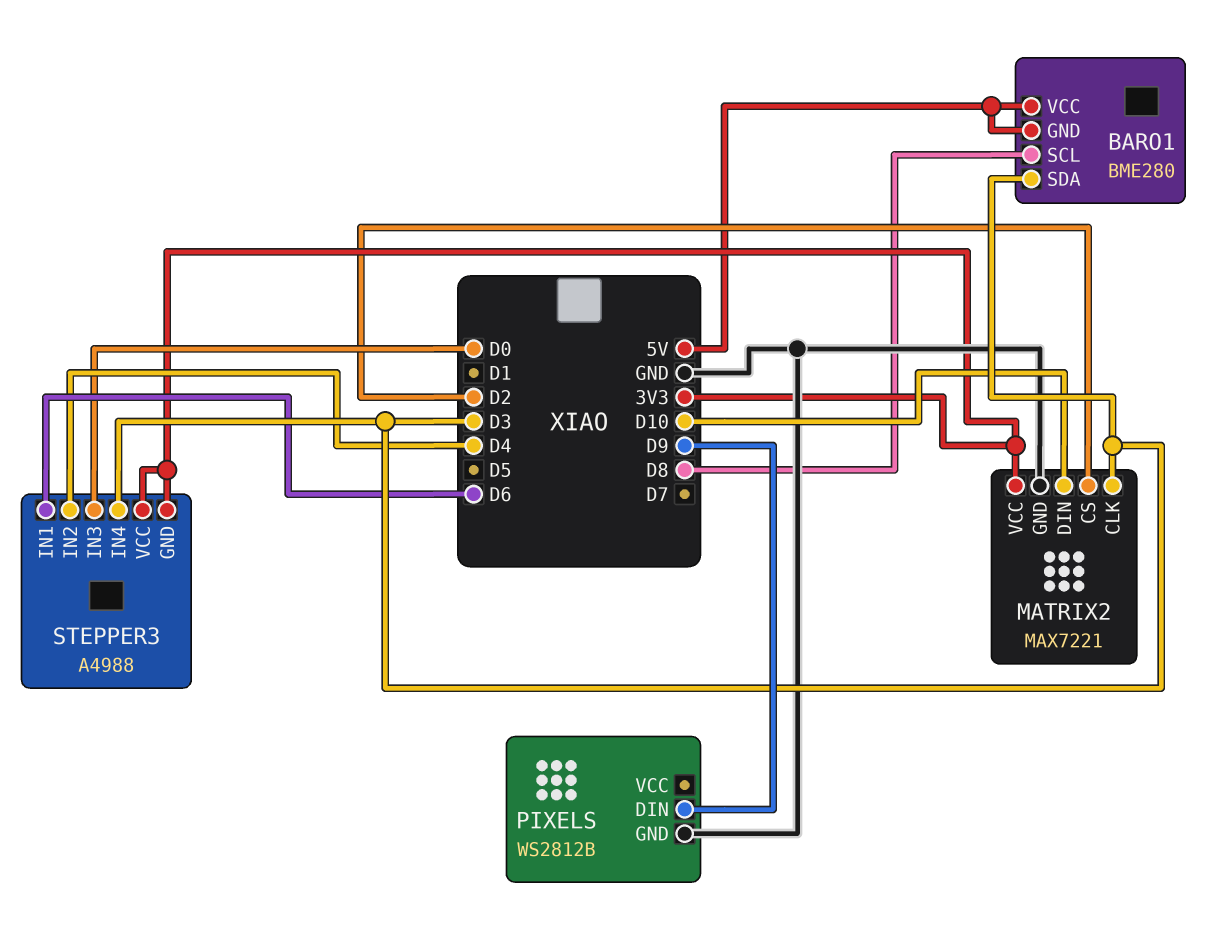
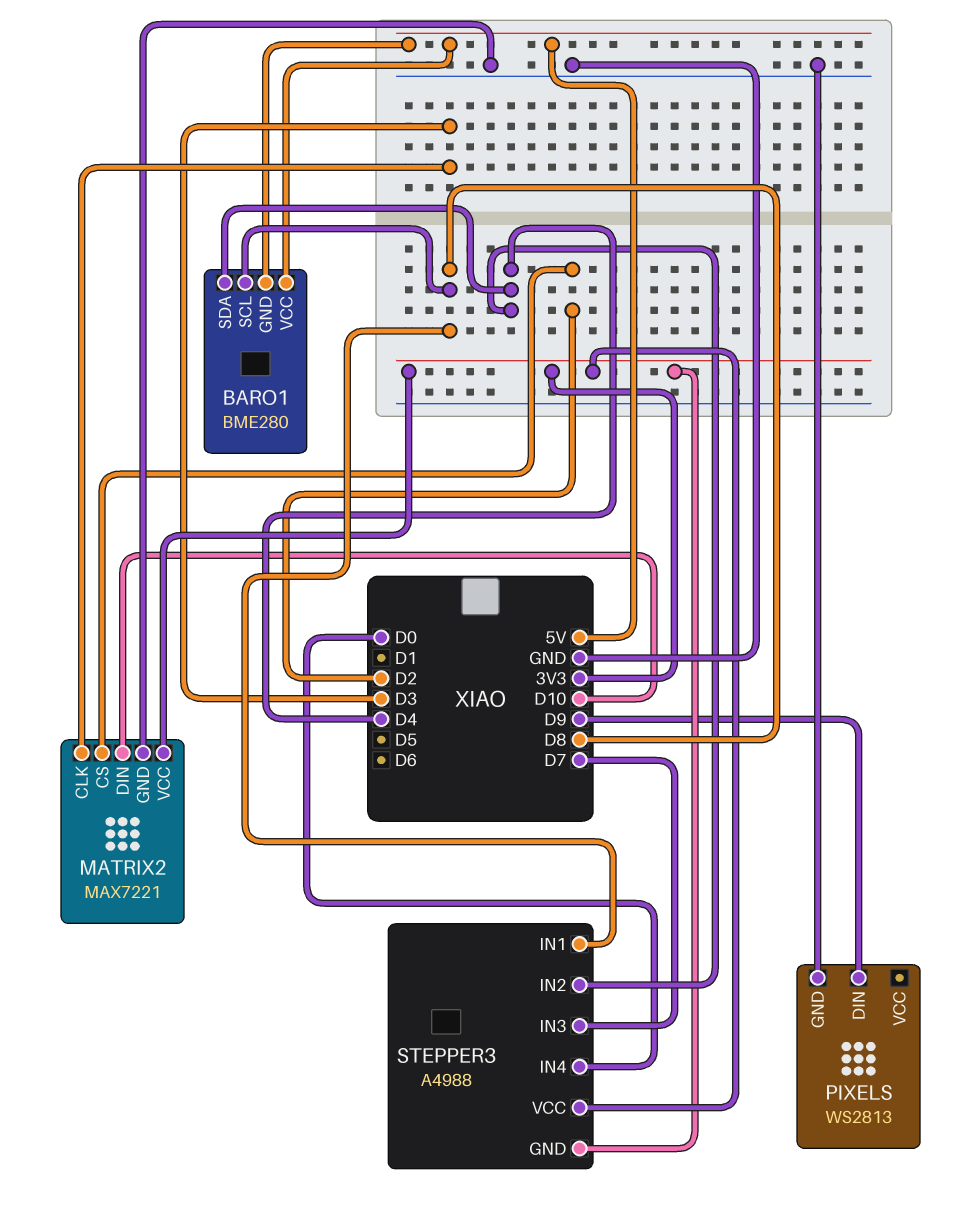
BARO1 pin SDA: D3 -> D4
PIXELS: WS2812B -> WS2813
STEPPER3 pin IN1: D6 -> D8
STEPPER3 pin IN3: D0 -> D7
STEPPER3 pin IN4: D3 -> D0

